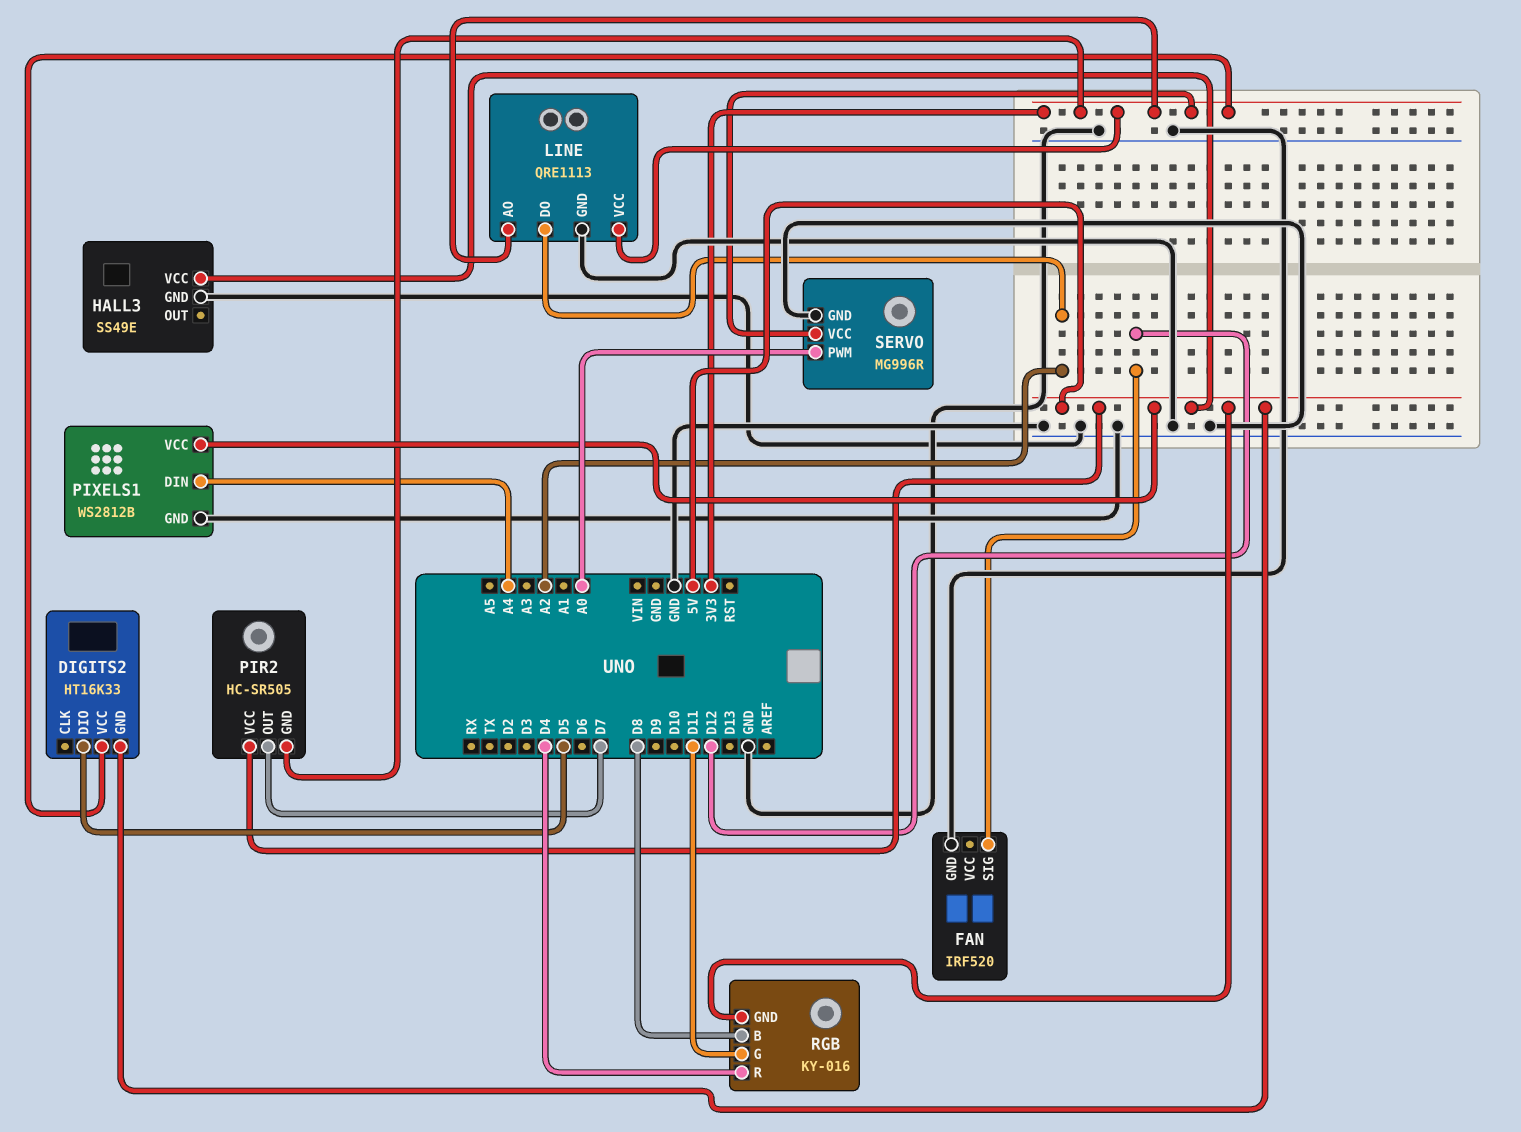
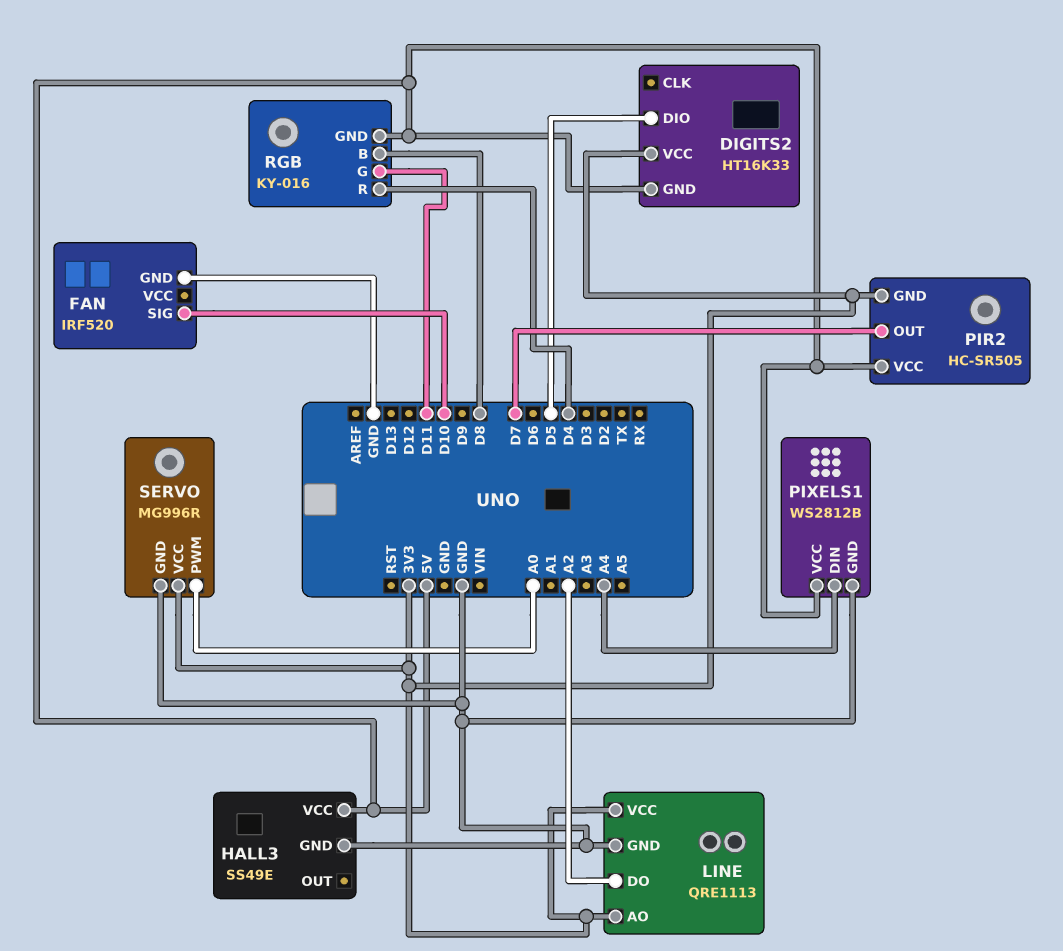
FAN pin SIG: D12 -> D10

